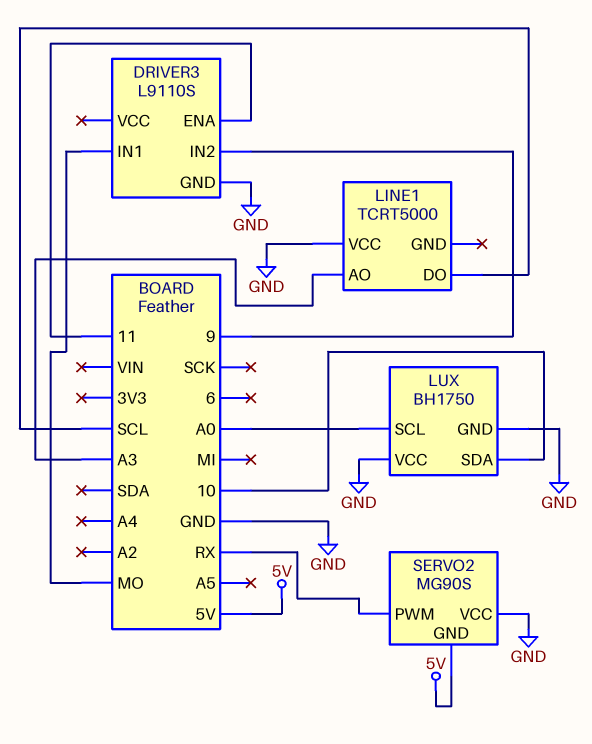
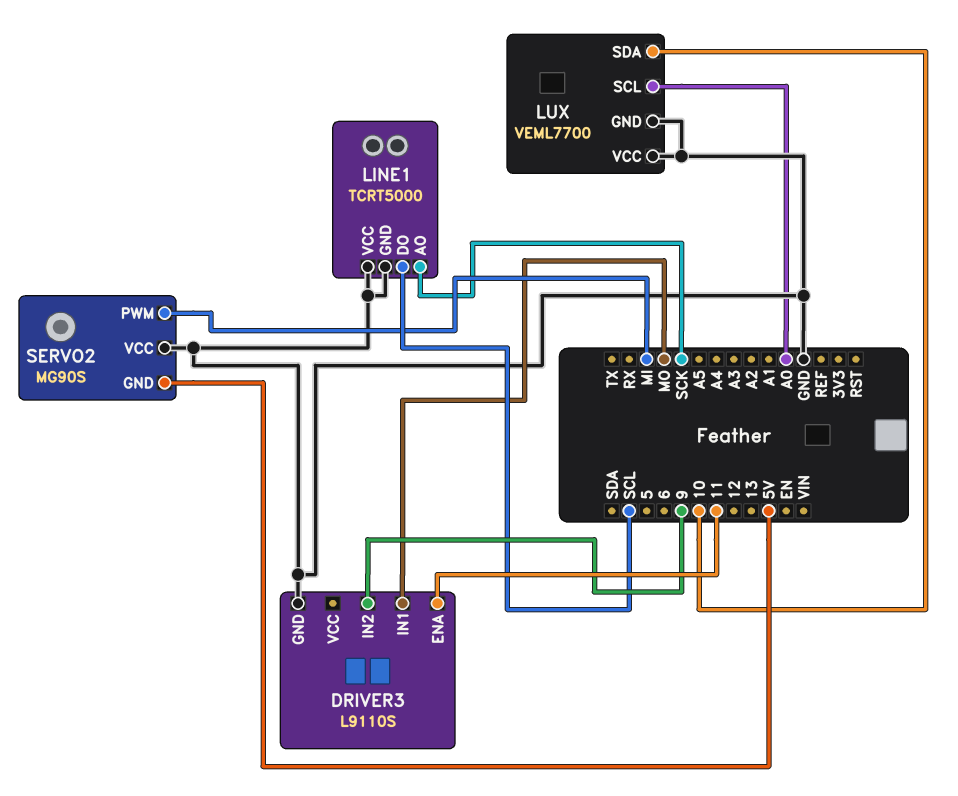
LINE1 pin AO: A3 -> SCK
LINE1 pin GND: none -> GND
LUX: BH1750 -> VEML7700
SERVO2 pin PWM: RX -> MI

